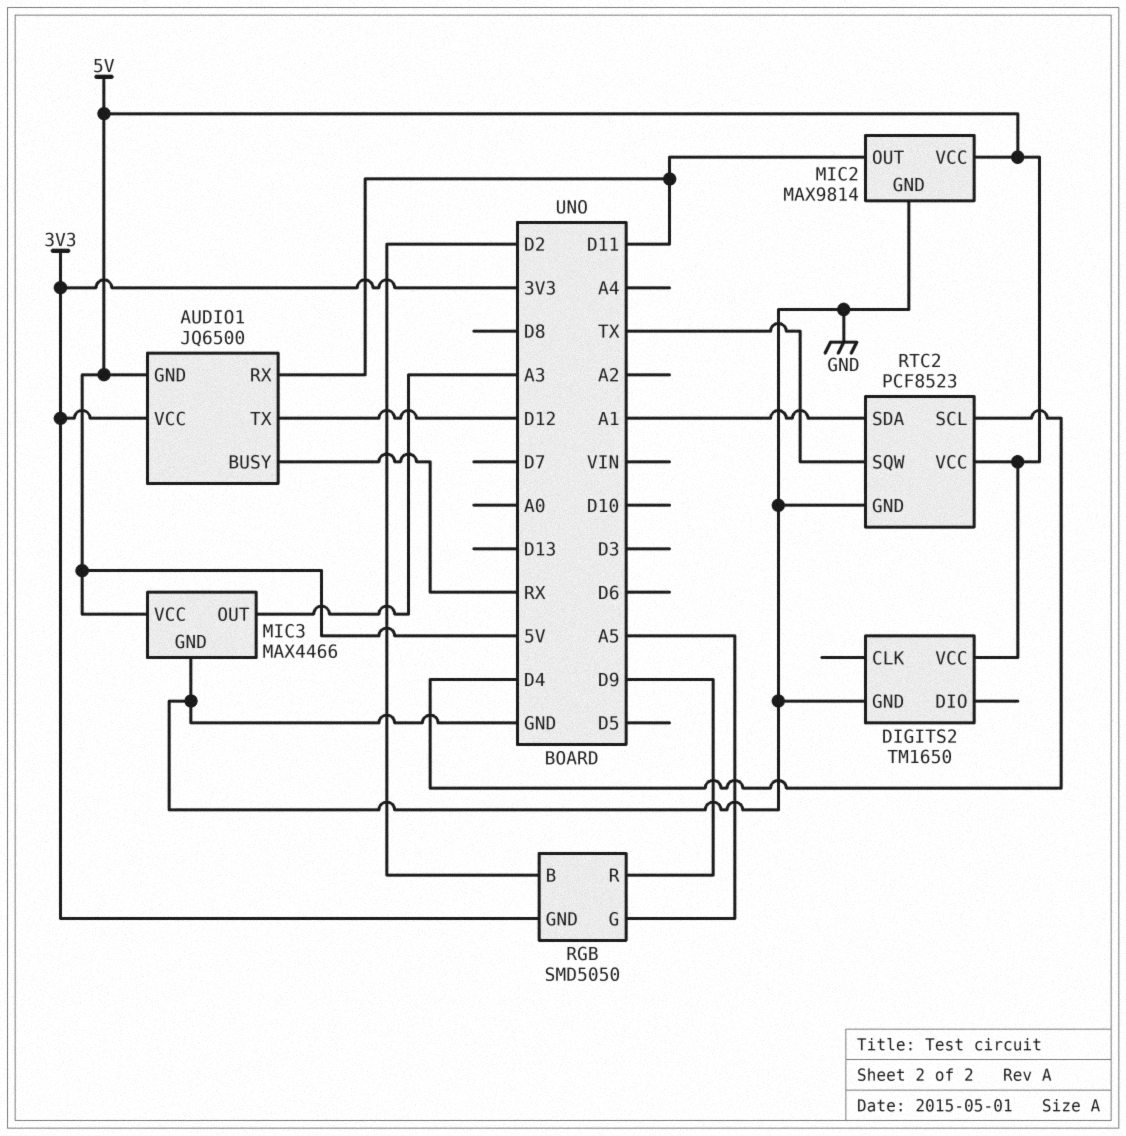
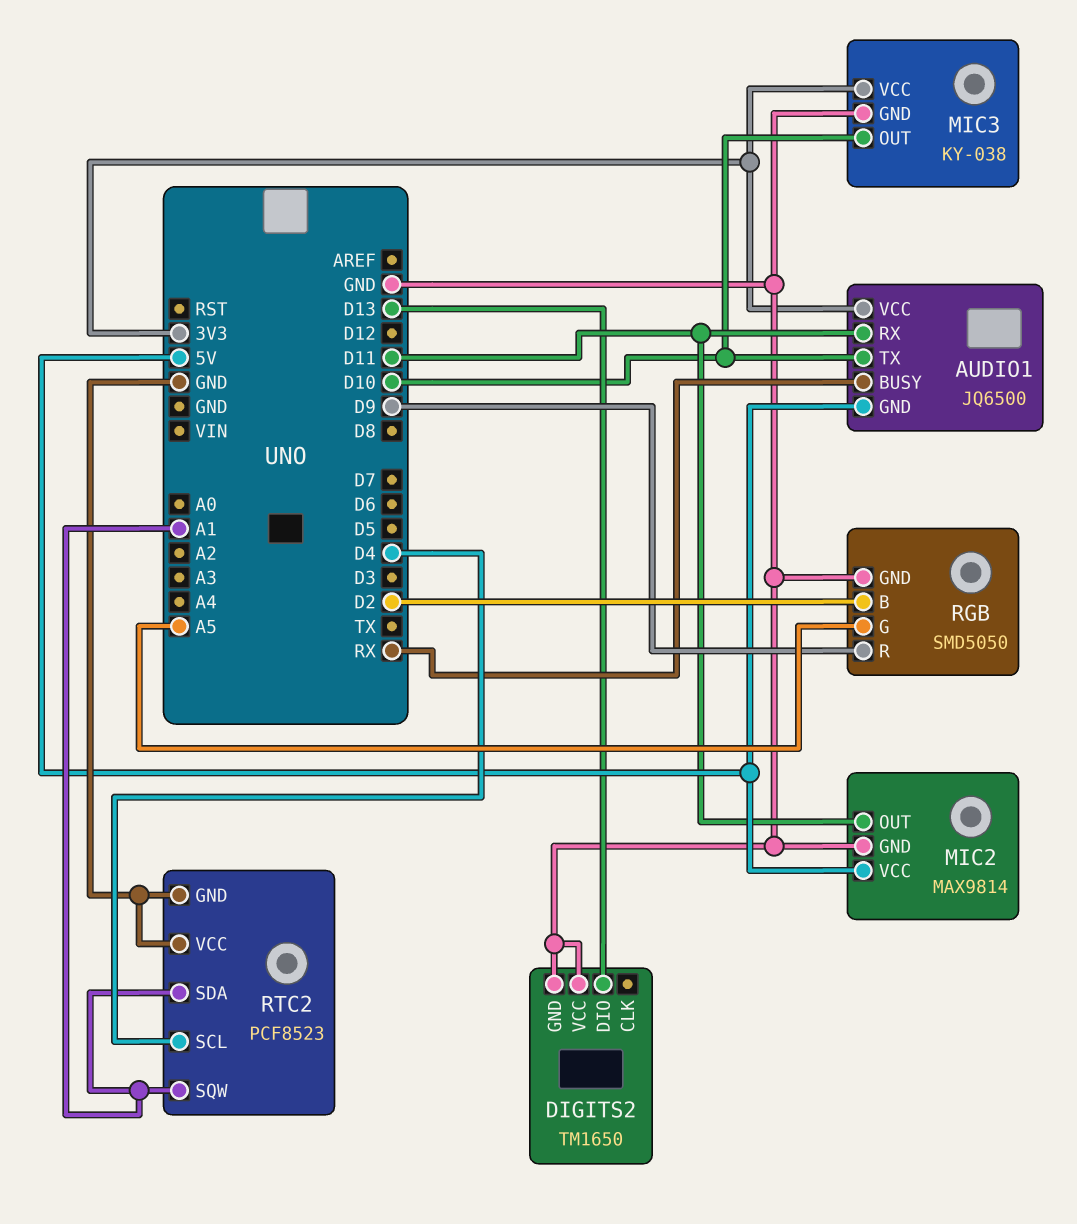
AUDIO1 pin TX: D12 -> D10
DIGITS2 pin DIO: none -> D13
DIGITS2 pin VCC: 5V -> GND
MIC3: MAX4466 -> KY-038
MIC3 pin OUT: A3 -> D10
MIC3 pin VCC: 5V -> 3V3
RGB pin GND: 3V3 -> GND
RTC2 pin SQW: TX -> A1
RTC2 pin VCC: 5V -> GND

